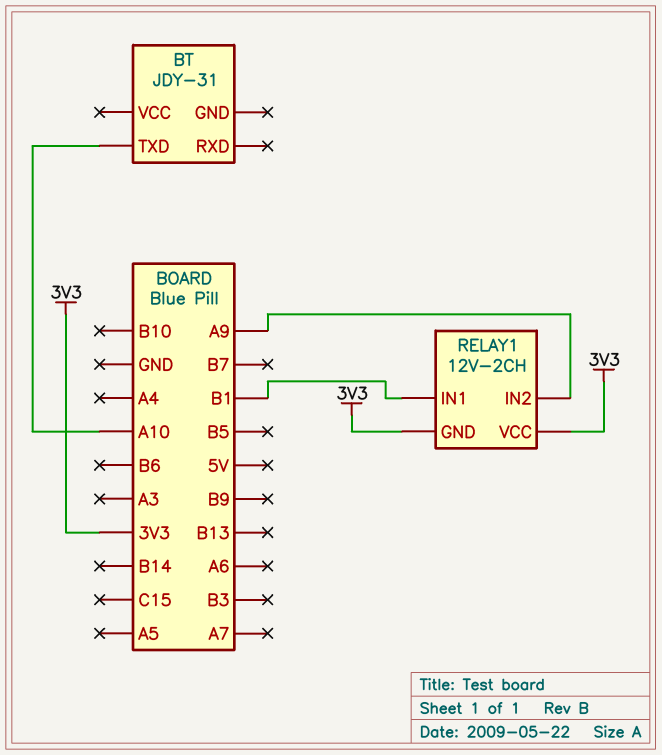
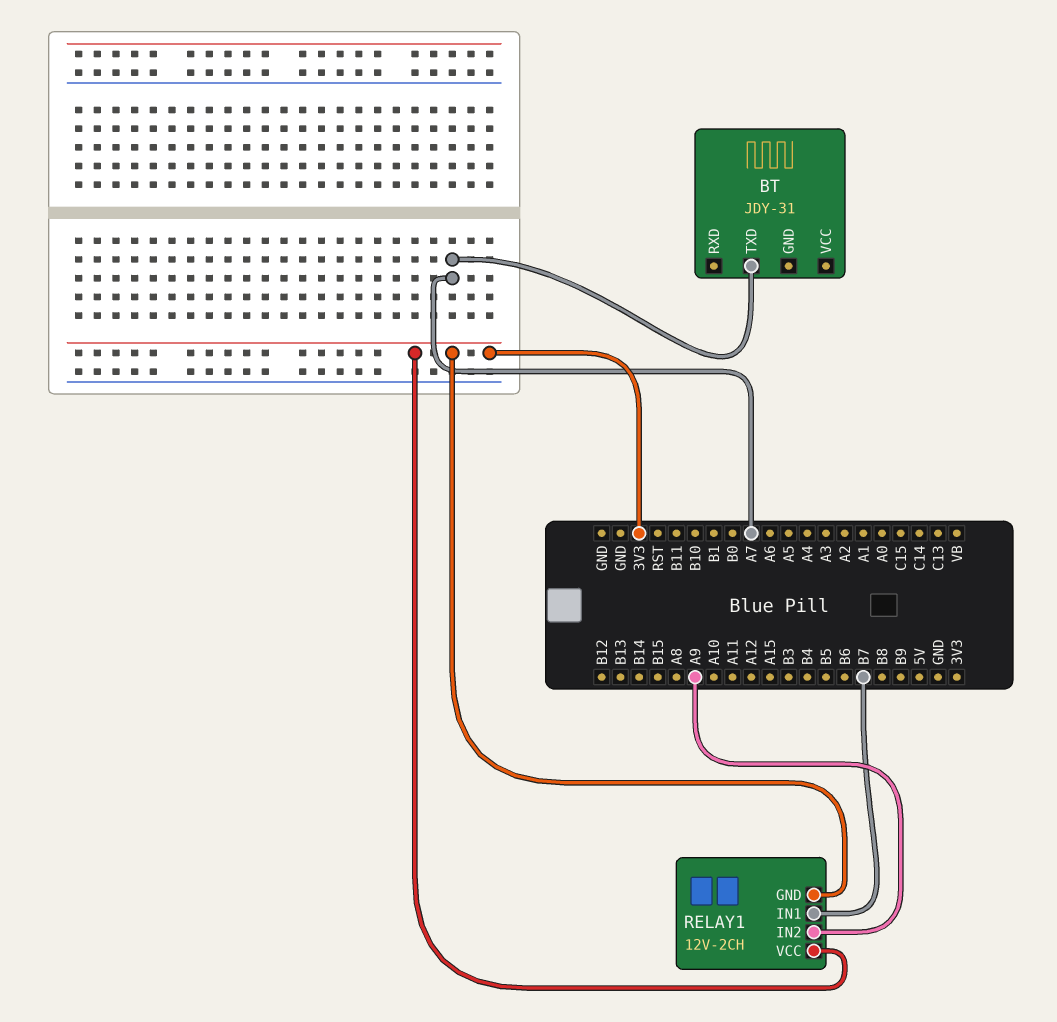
BT pin TXD: A10 -> A7
RELAY1 pin IN1: B1 -> B7

